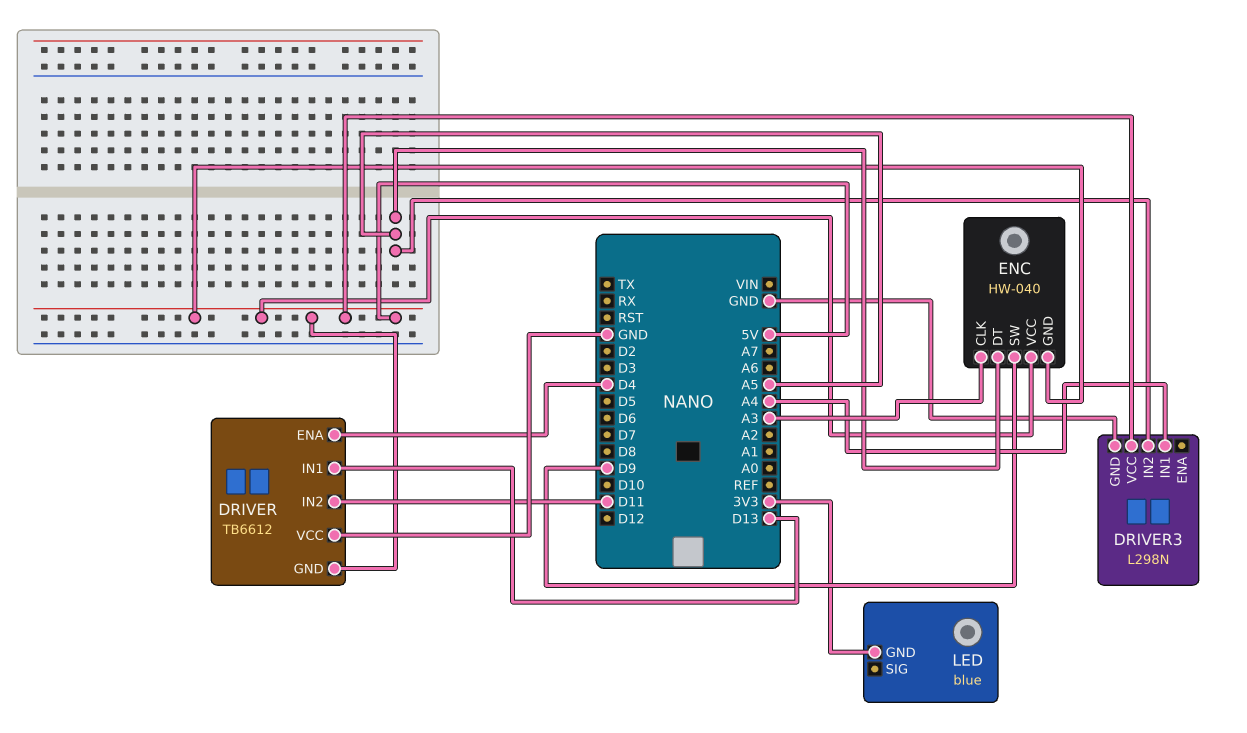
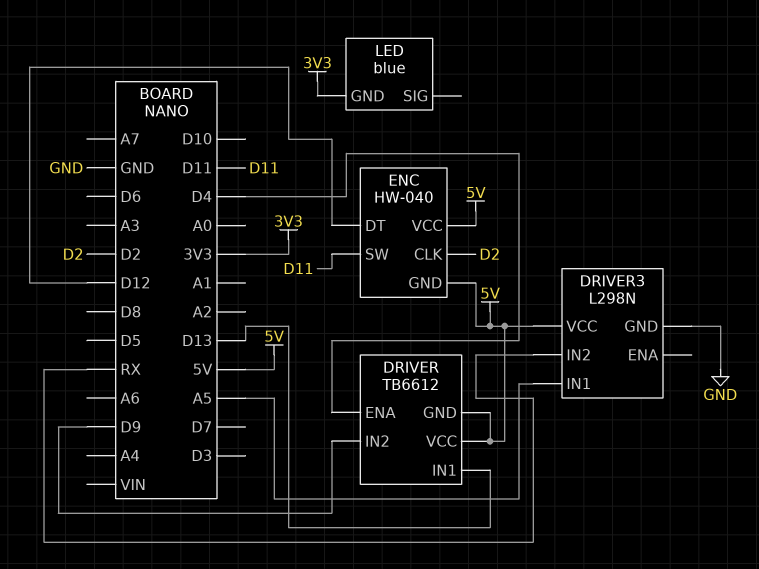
DRIVER pin IN2: D11 -> D9
DRIVER pin VCC: GND -> 5V
DRIVER3 pin IN1: A4 -> A5
DRIVER3 pin IN2: A5 -> RX
ENC pin CLK: A3 -> D2
ENC pin DT: A5 -> D12
ENC pin SW: D9 -> D11

